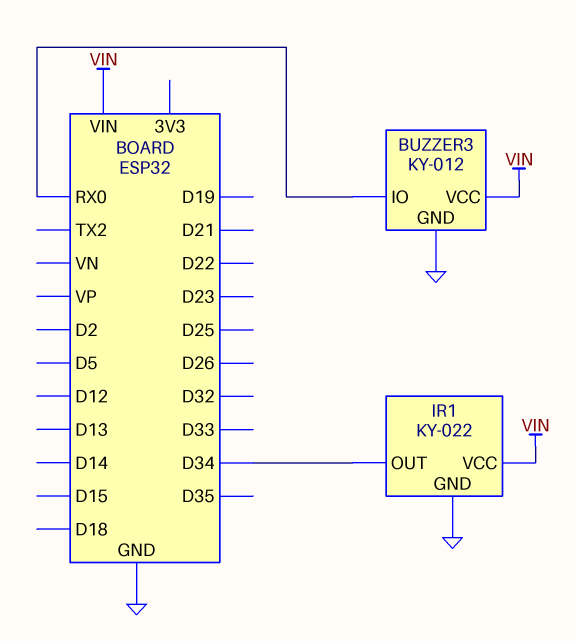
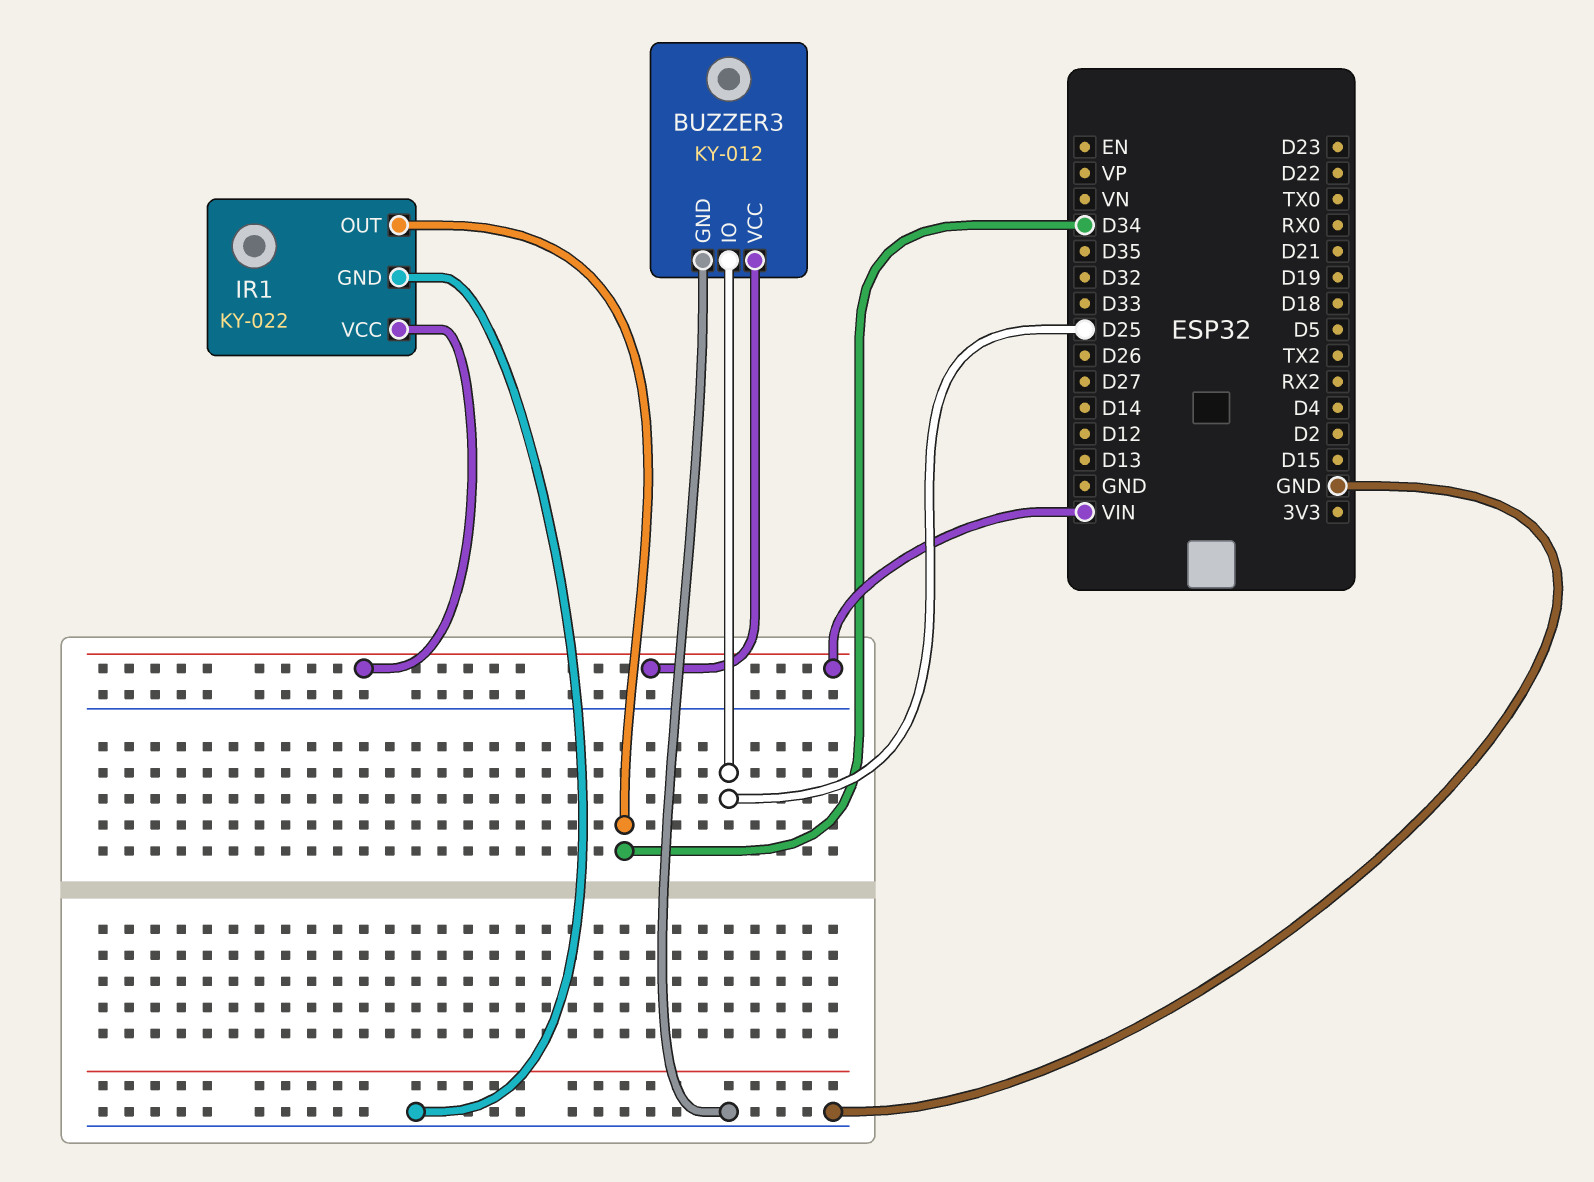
BUZZER3 pin IO: RX0 -> D25

